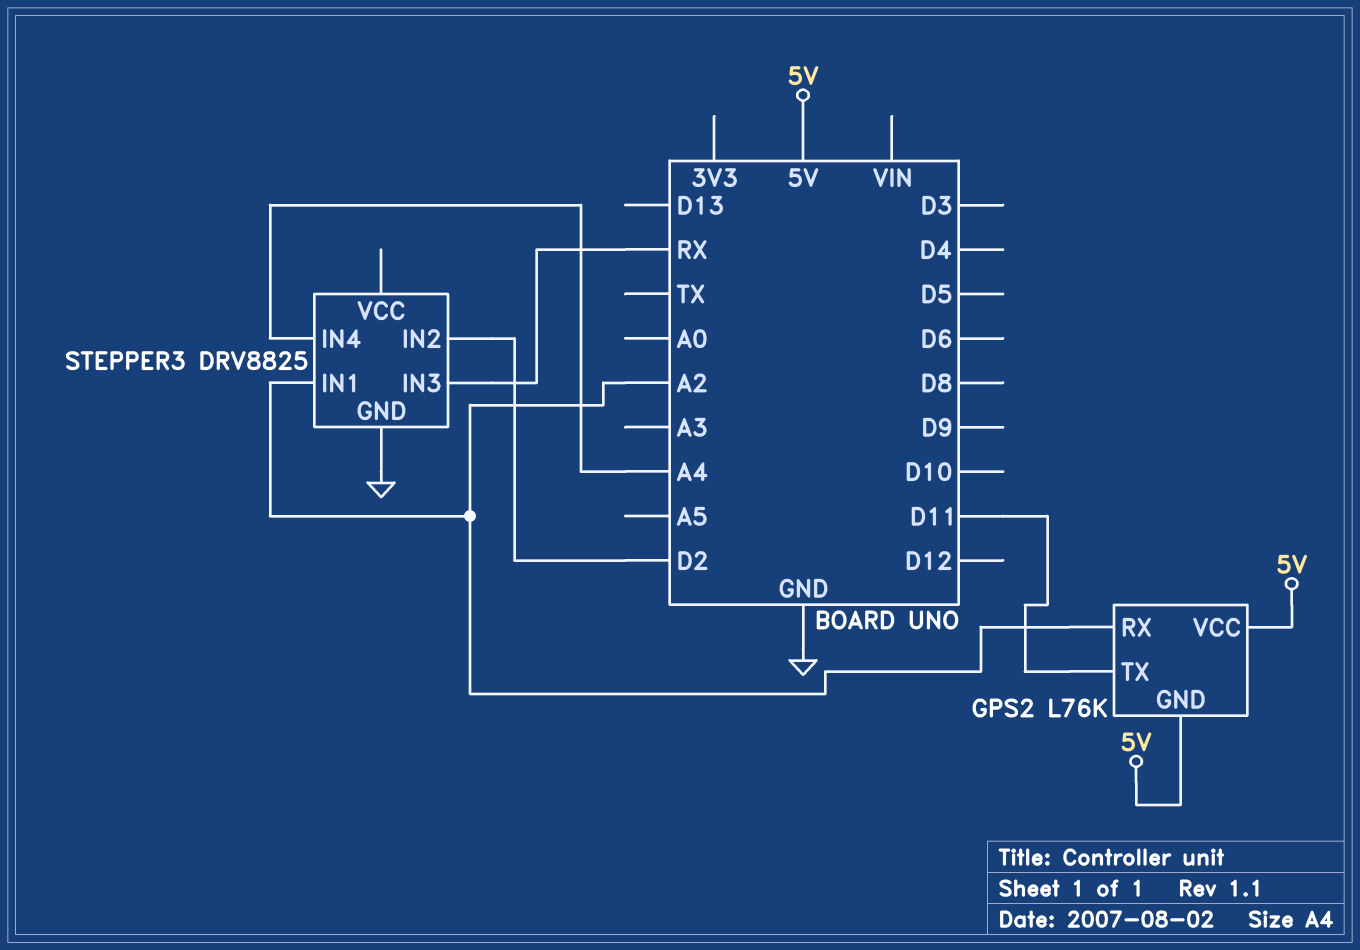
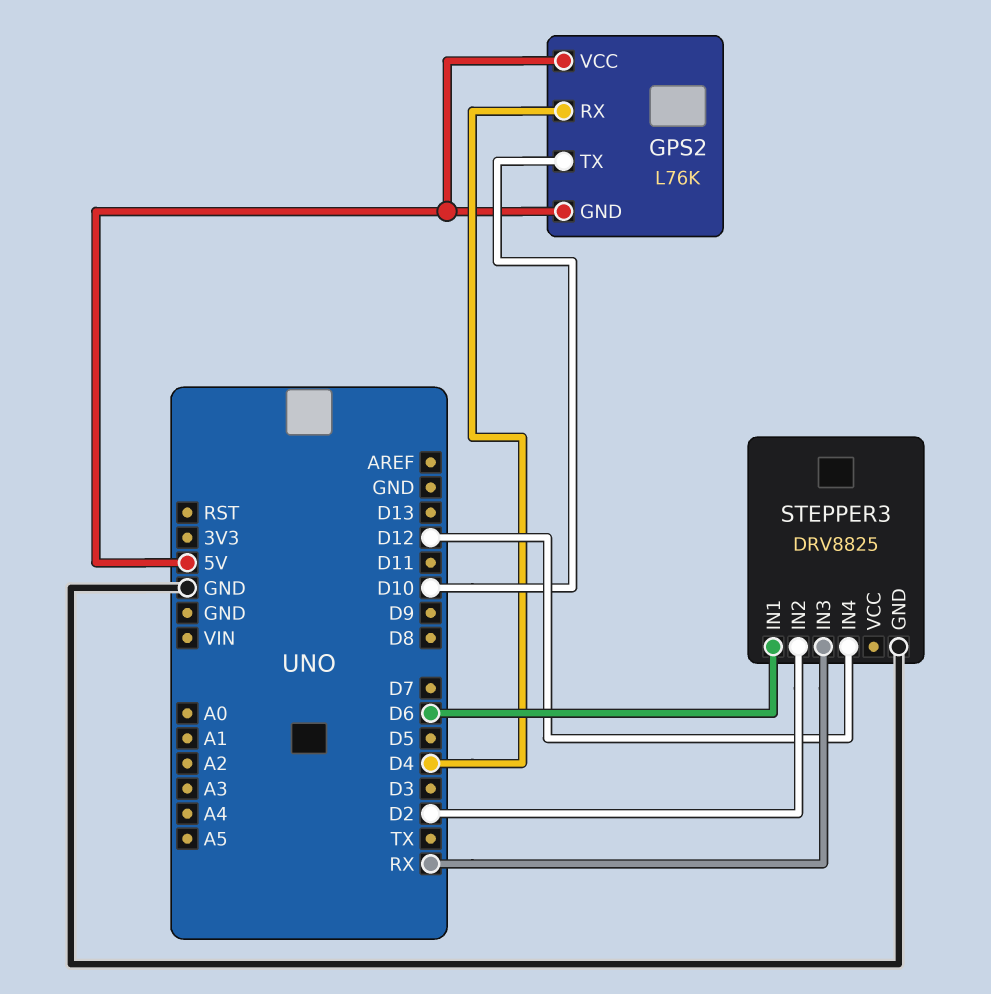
GPS2 pin RX: A2 -> D4
GPS2 pin TX: D11 -> D10
STEPPER3 pin IN1: A2 -> D6
STEPPER3 pin IN4: A4 -> D12

